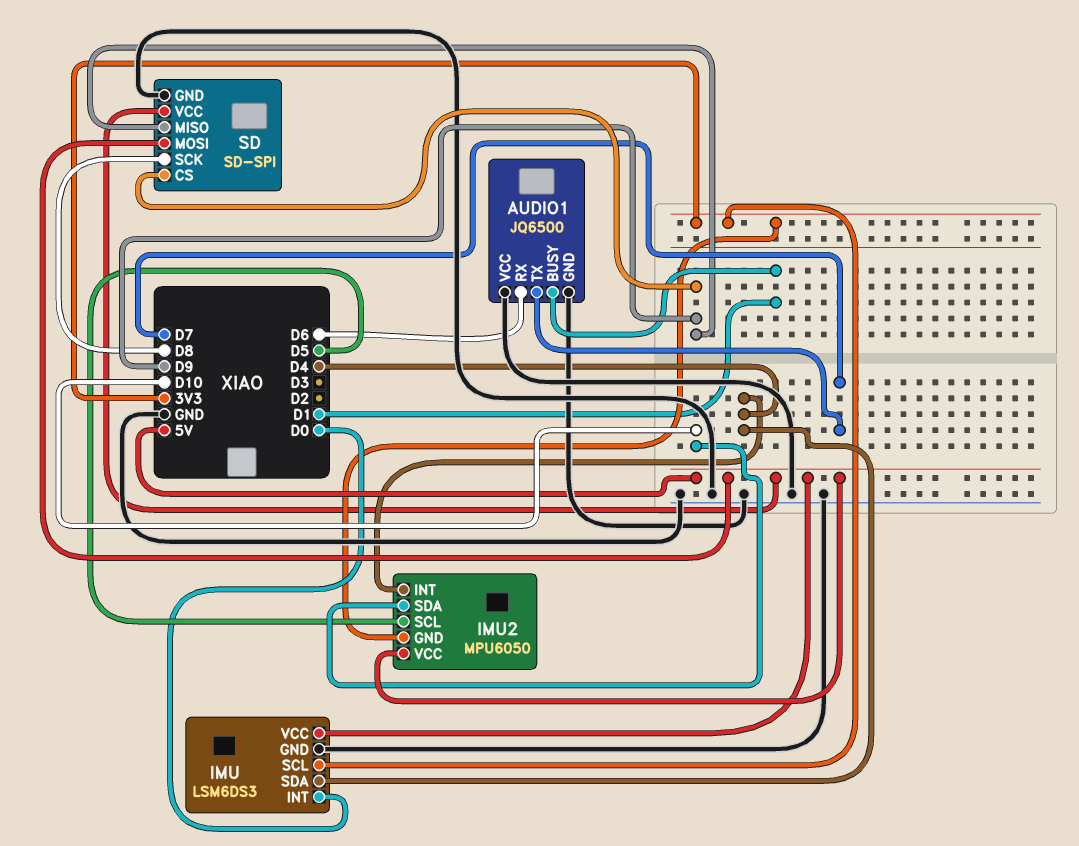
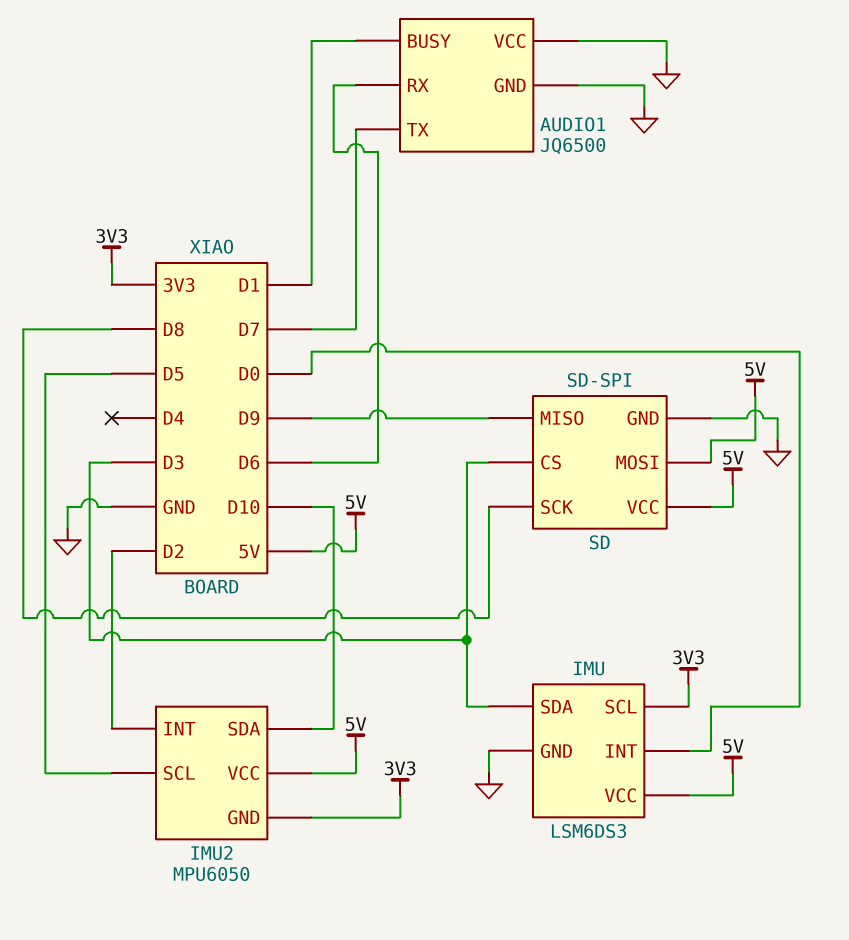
IMU pin SDA: D4 -> D3
IMU2 pin INT: D4 -> D2
SD pin CS: D9 -> D3

